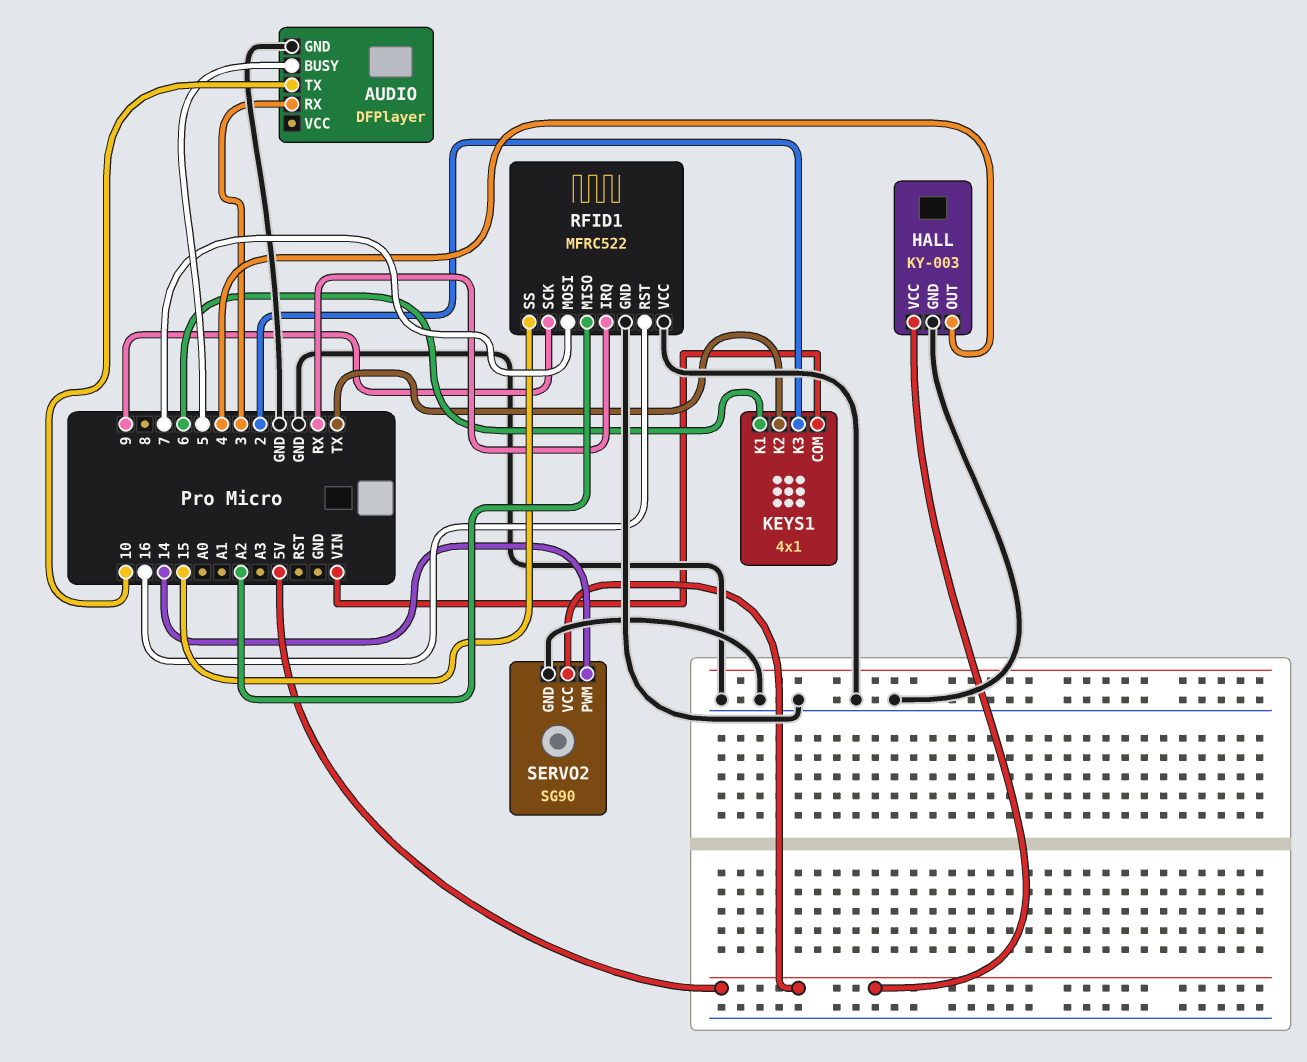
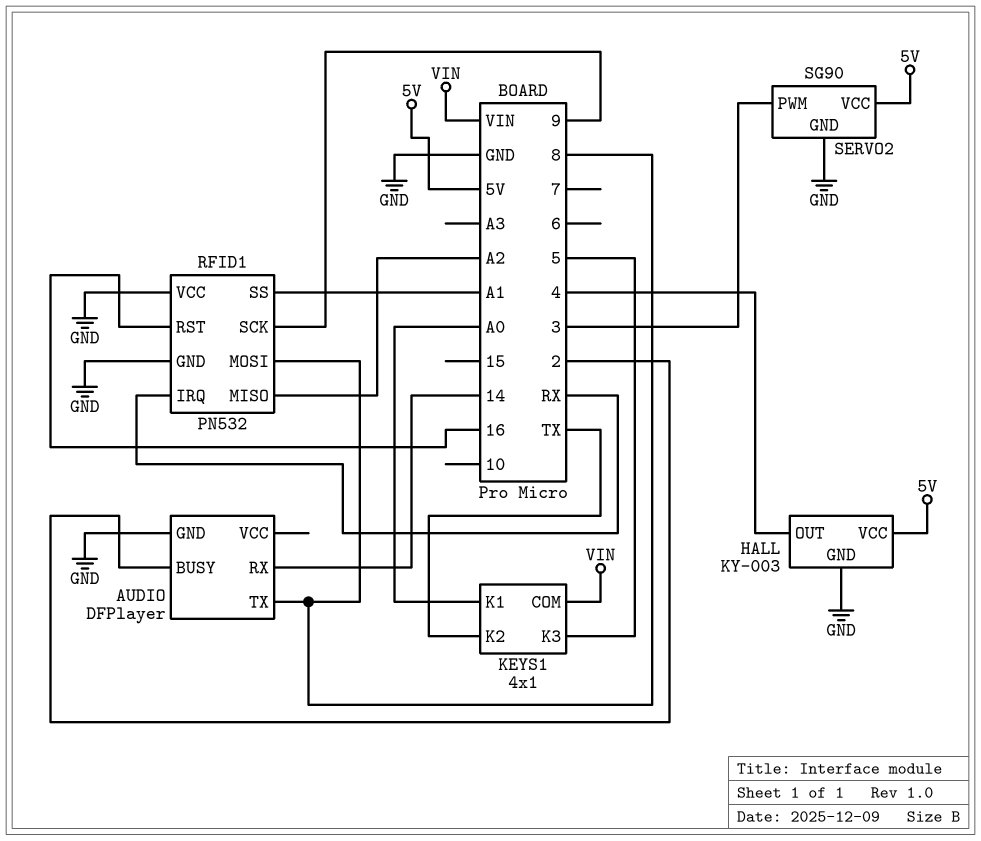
AUDIO pin BUSY: 5 -> 2
AUDIO pin RX: 3 -> 14
AUDIO pin TX: 10 -> 8
KEYS1 pin K1: 6 -> A0
KEYS1 pin K3: 2 -> 5
RFID1: MFRC522 -> PN532
RFID1 pin MOSI: 7 -> 8
RFID1 pin SS: 15 -> A1
SERVO2 pin PWM: 14 -> 3

